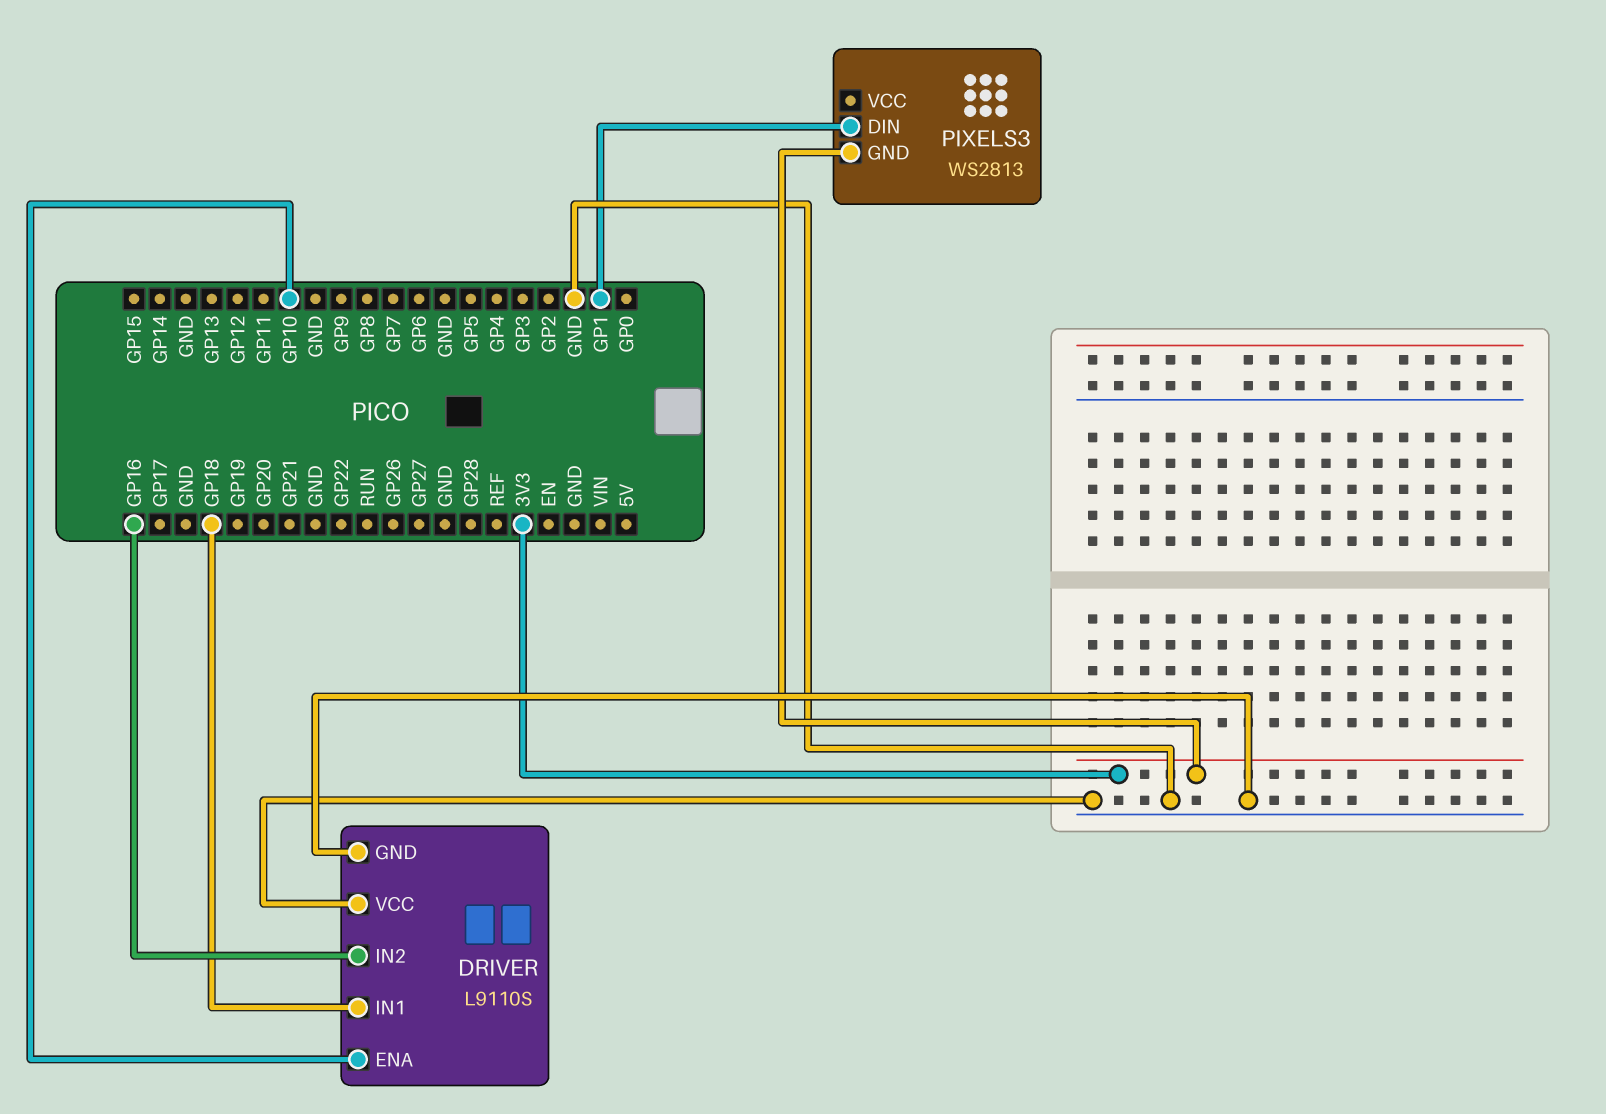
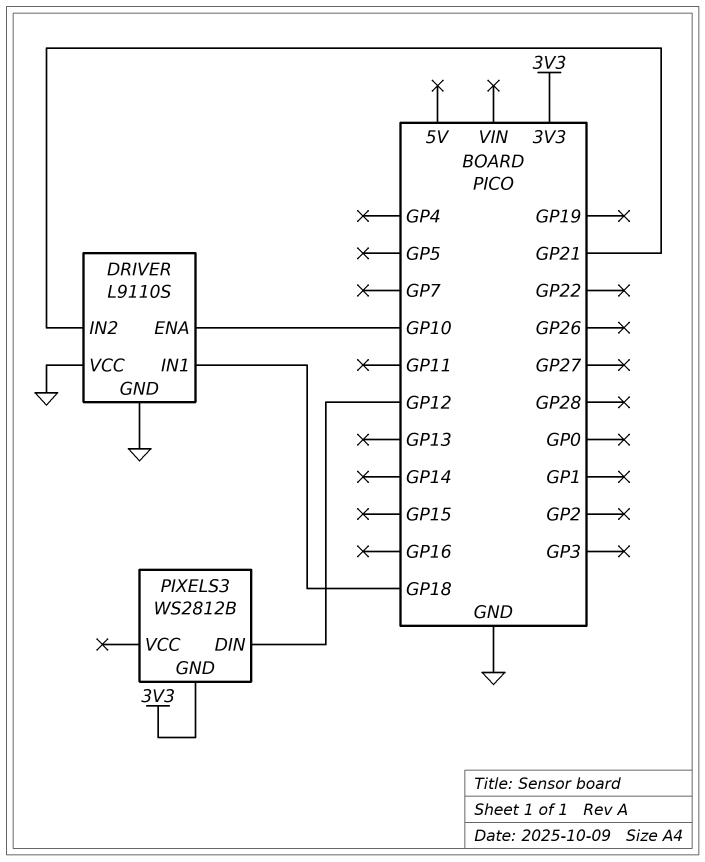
DRIVER pin IN2: GP16 -> GP21
PIXELS3: WS2813 -> WS2812B
PIXELS3 pin DIN: GP1 -> GP12

